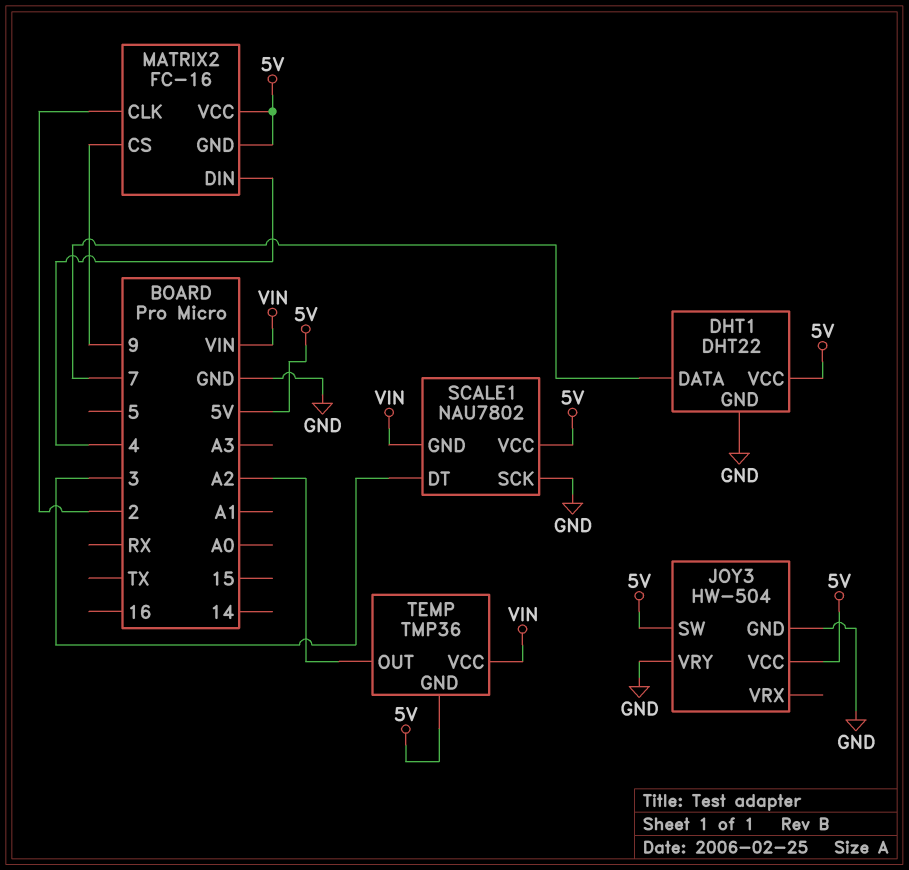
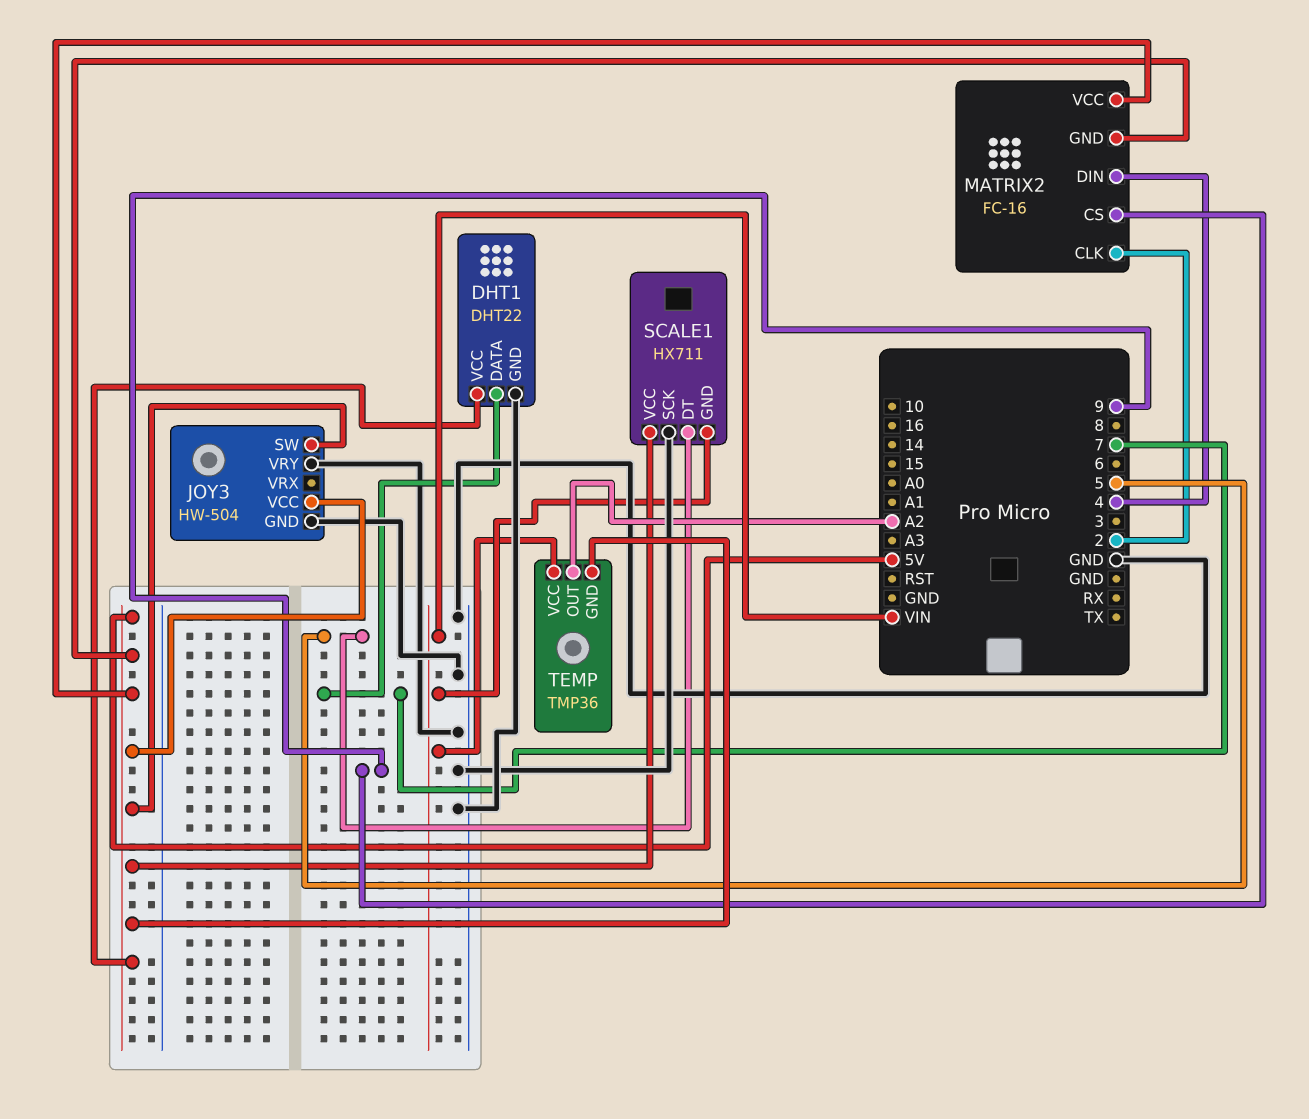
SCALE1: NAU7802 -> HX711
SCALE1 pin DT: 3 -> 5

